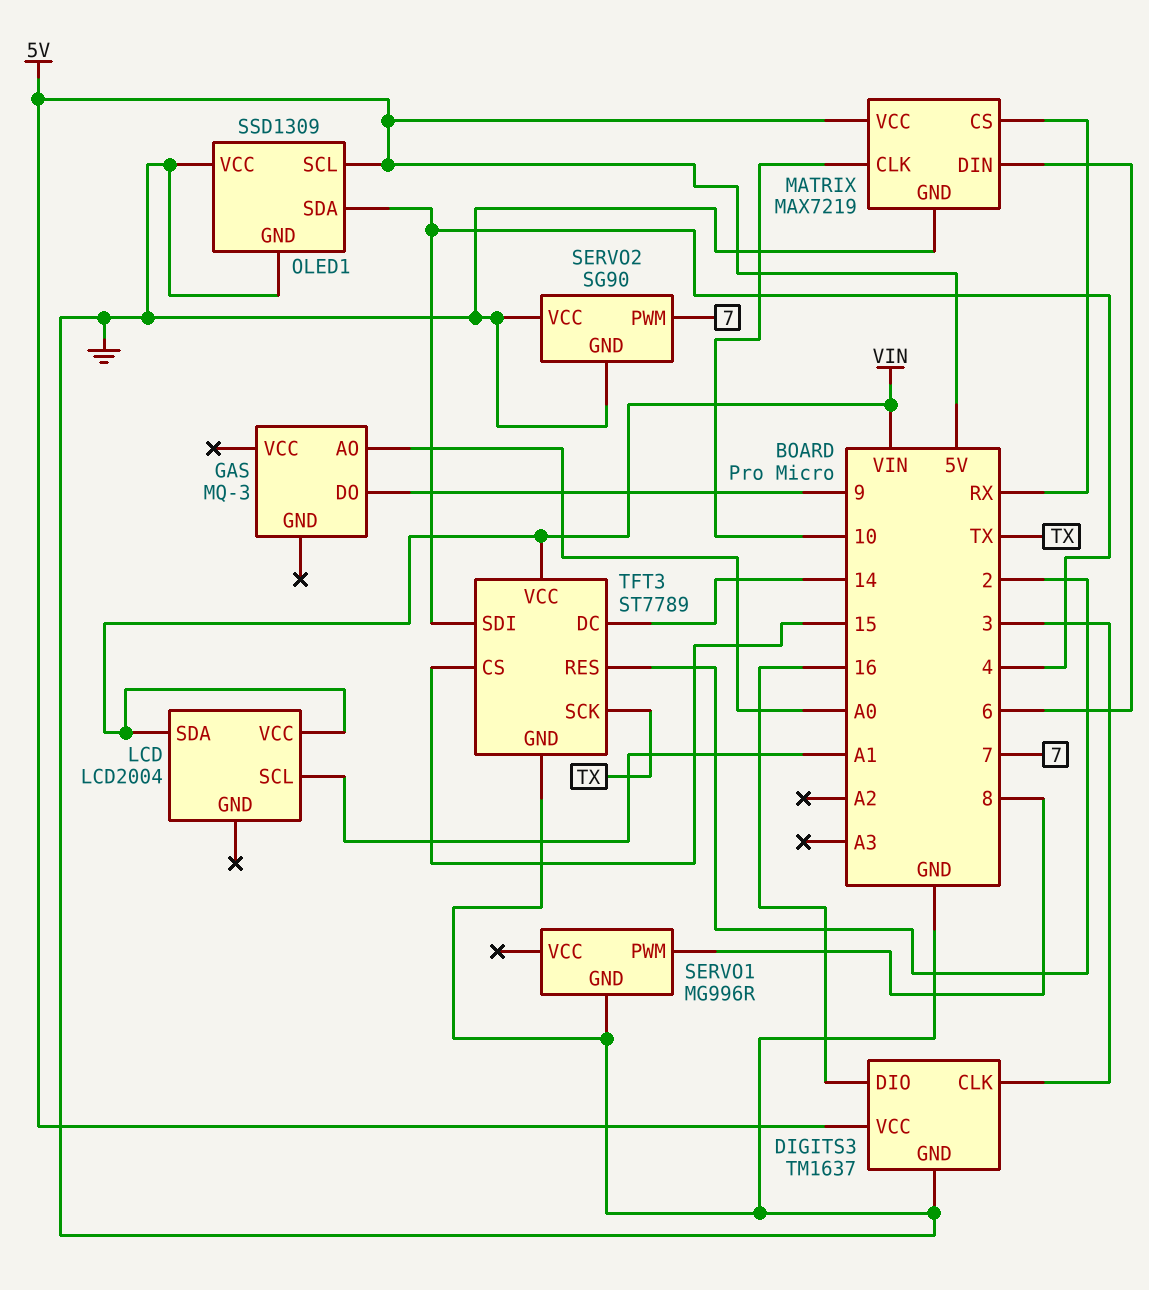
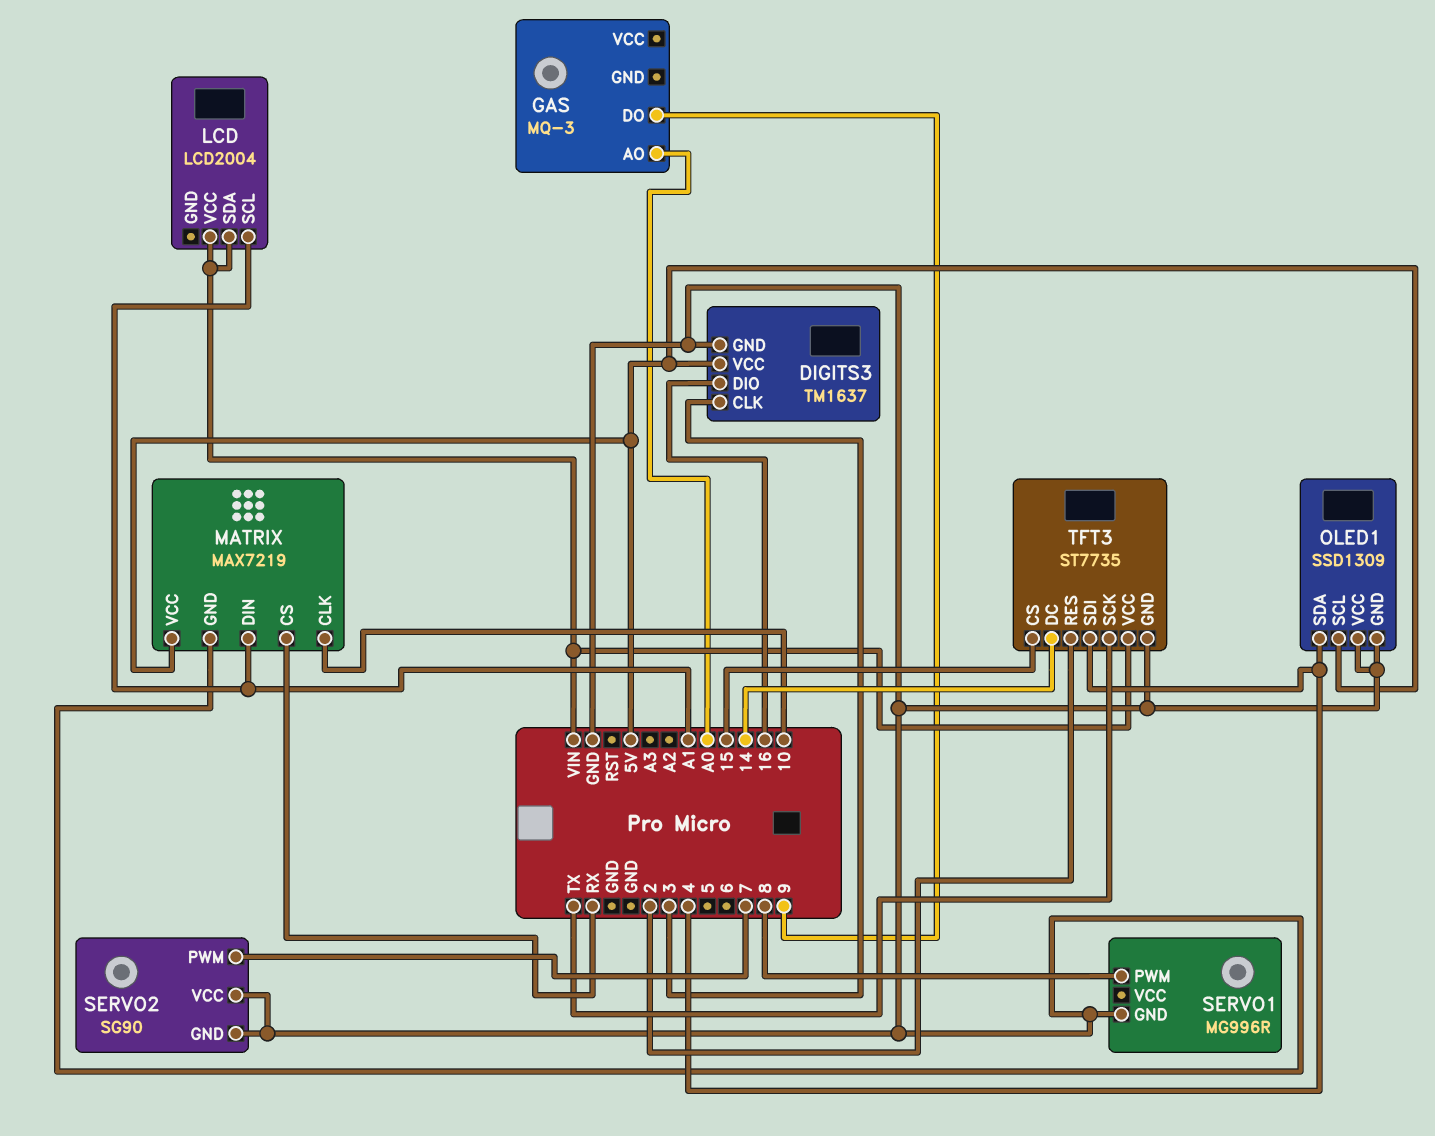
MATRIX pin DIN: 6 -> A1
TFT3: ST7789 -> ST7735

